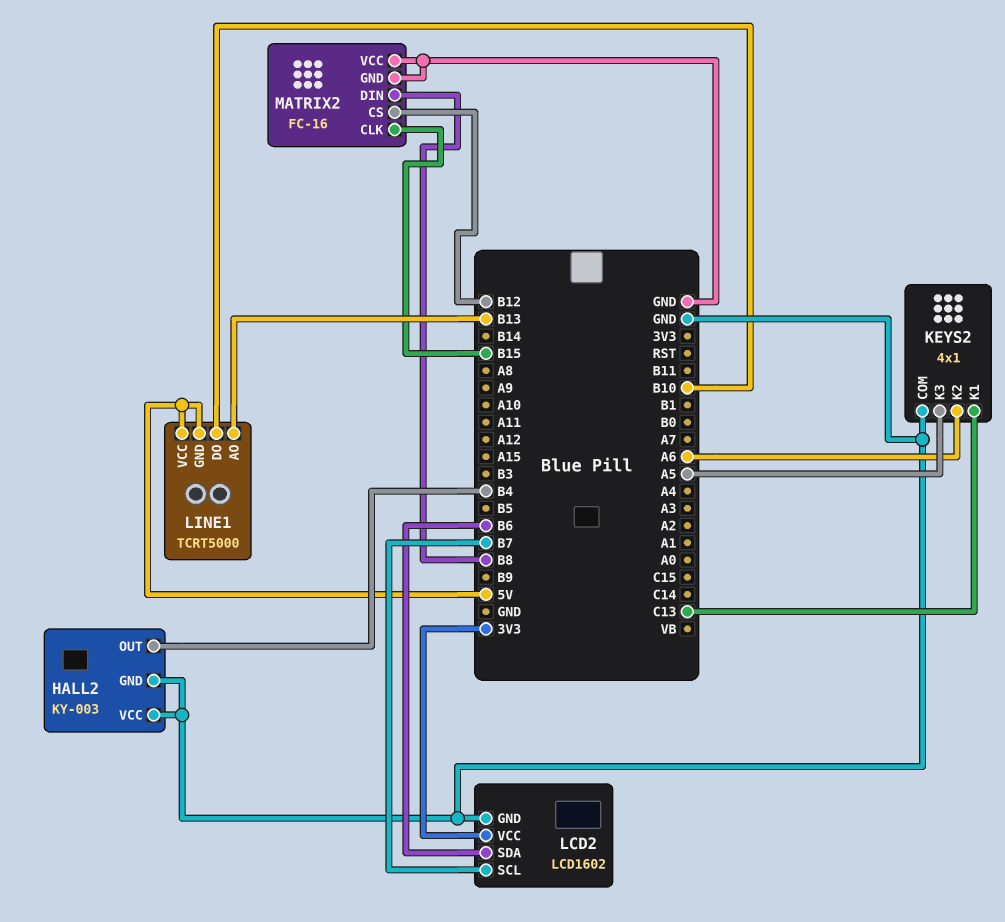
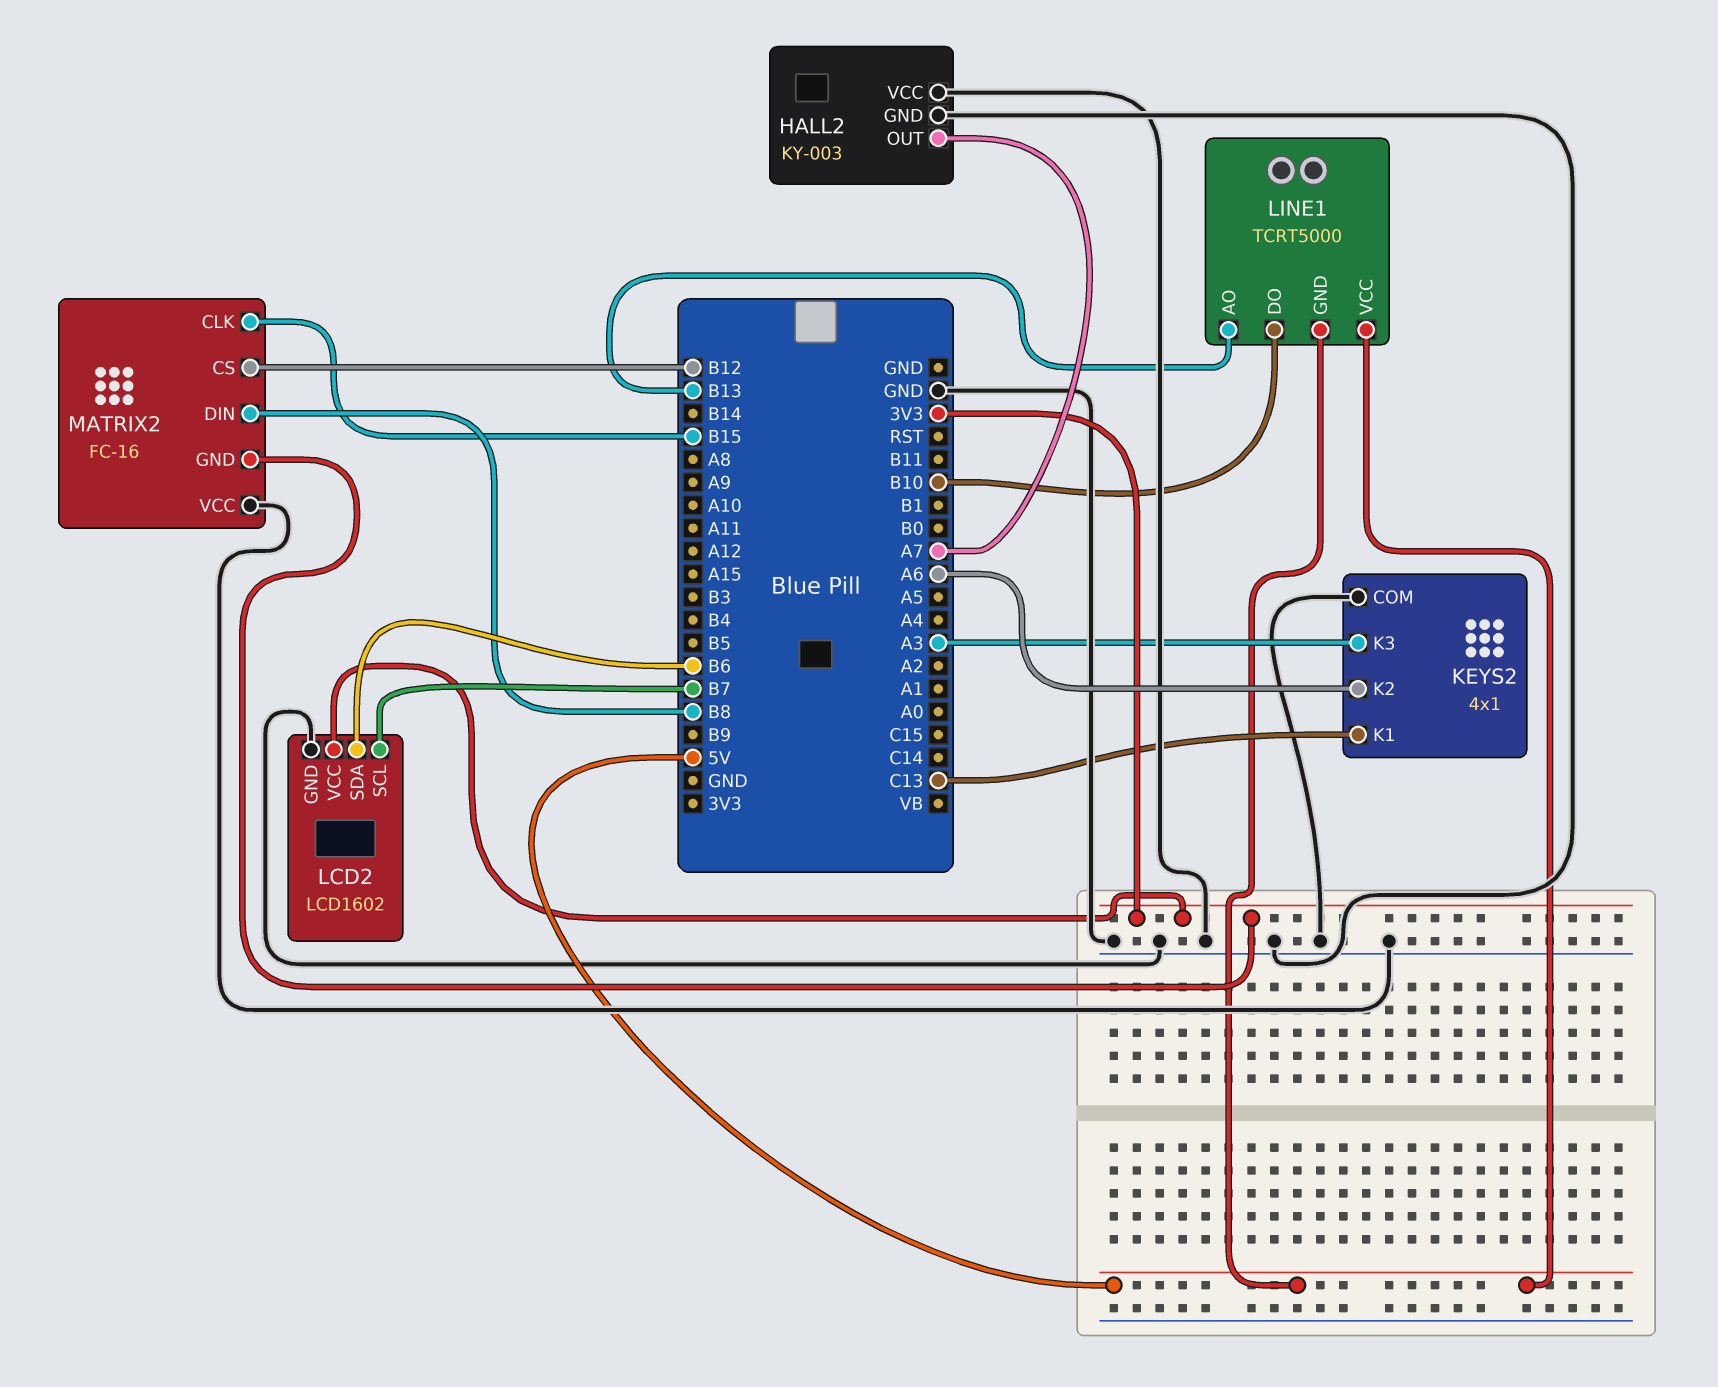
HALL2 pin OUT: B4 -> A7
KEYS2 pin K3: A5 -> A3
MATRIX2 pin GND: GND -> 3V3

